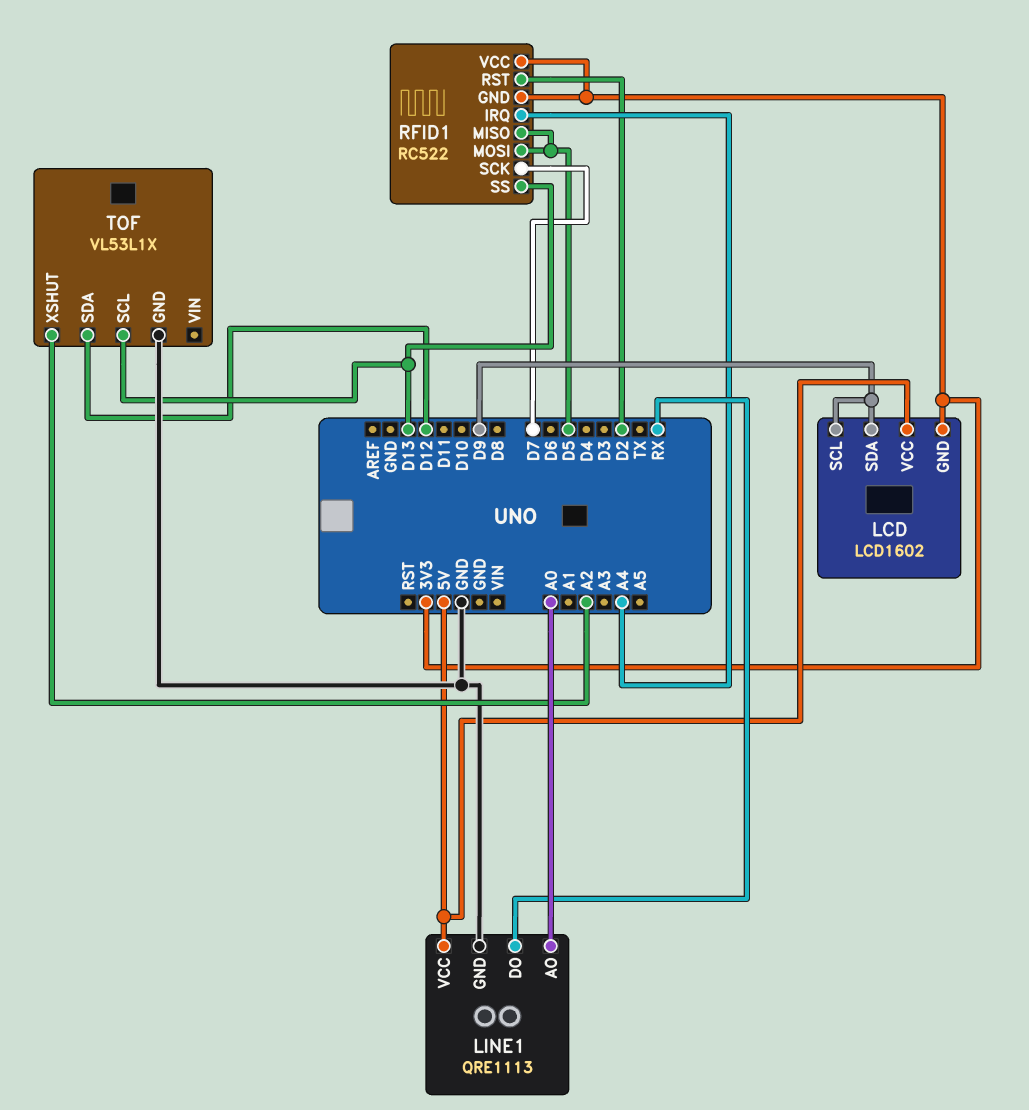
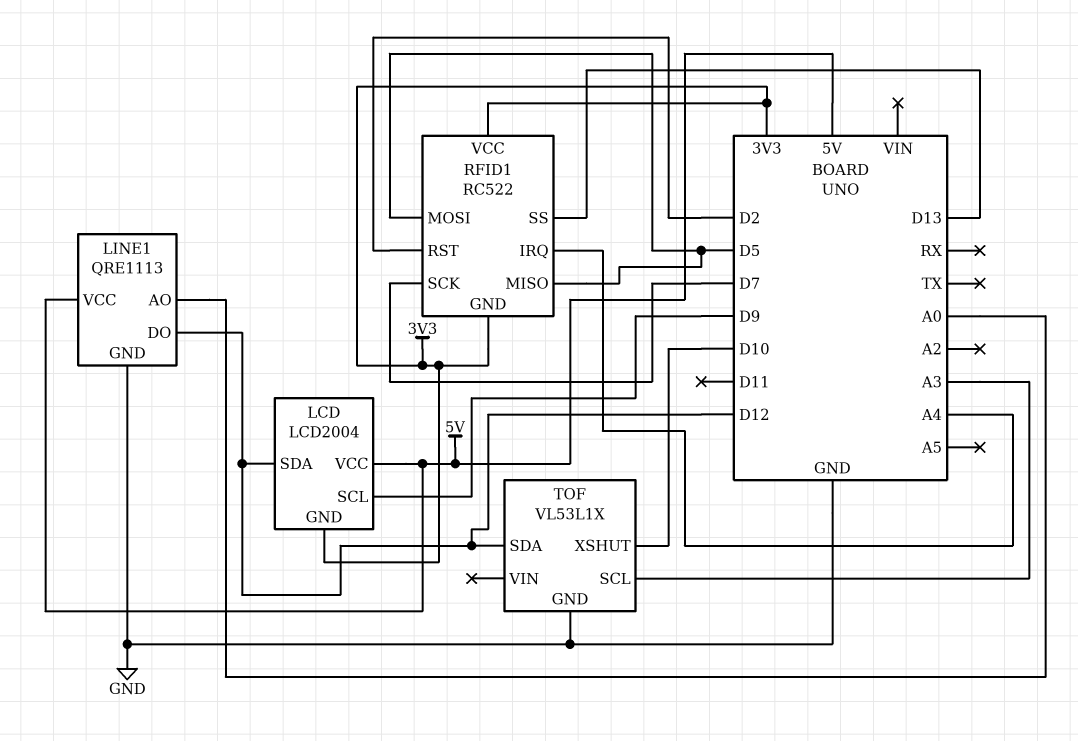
LCD: LCD1602 -> LCD2004
LCD pin SDA: D9 -> D12
LINE1 pin DO: RX -> D12
TOF pin SCL: D13 -> A3
TOF pin XSHUT: A2 -> D10

